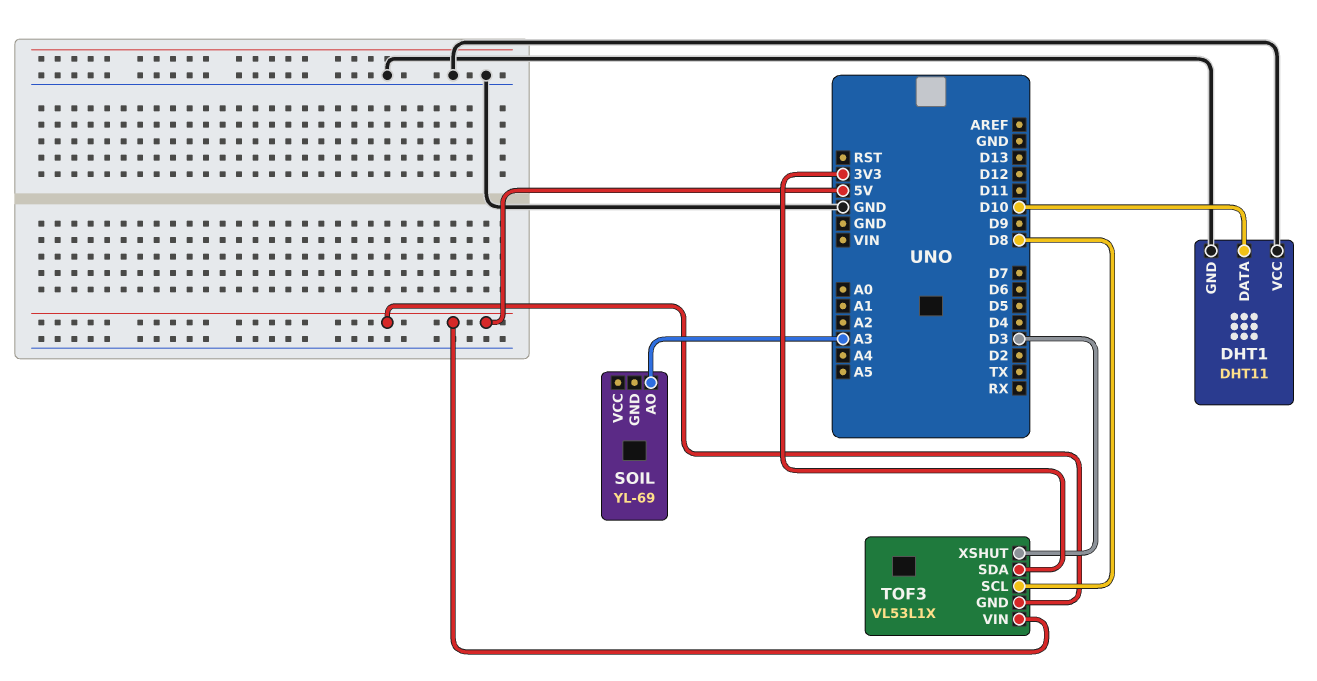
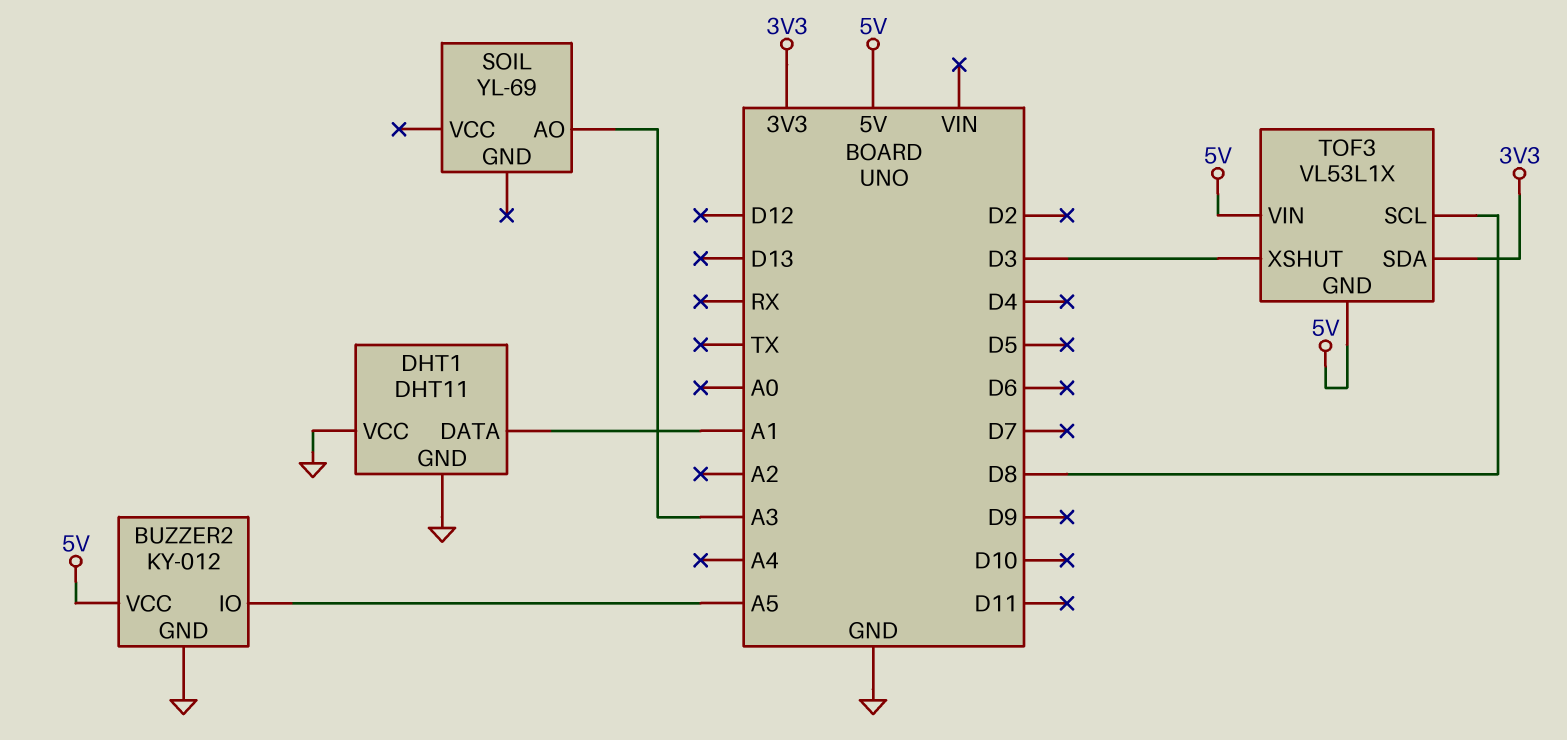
BUZZER2: none -> KY-012
BUZZER2 pin GND: none -> GND
BUZZER2 pin IO: none -> A5
BUZZER2 pin VCC: none -> 5V
DHT1 pin DATA: D10 -> A1

